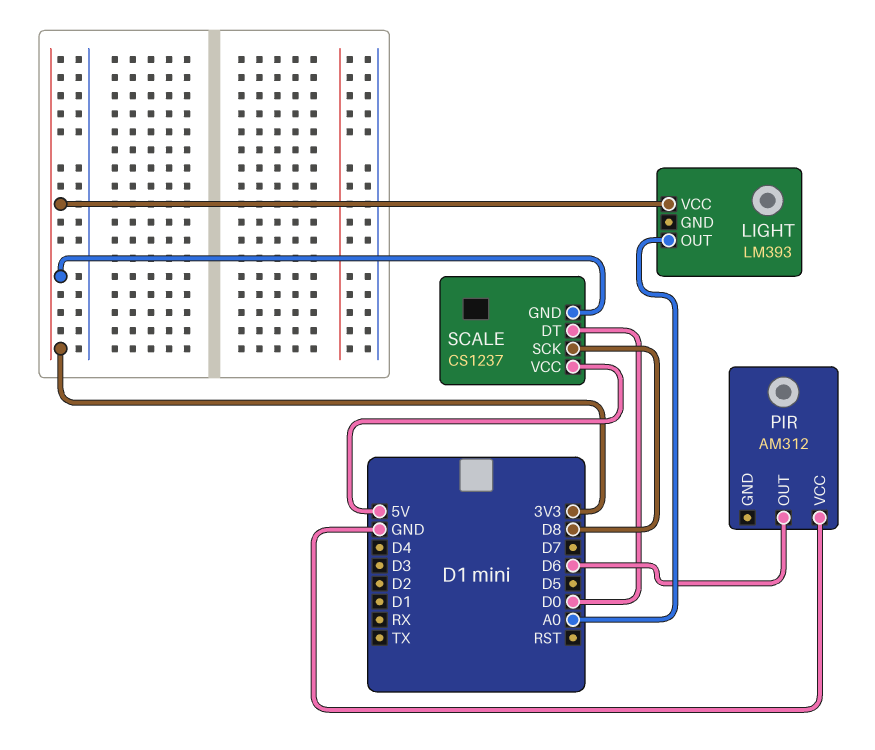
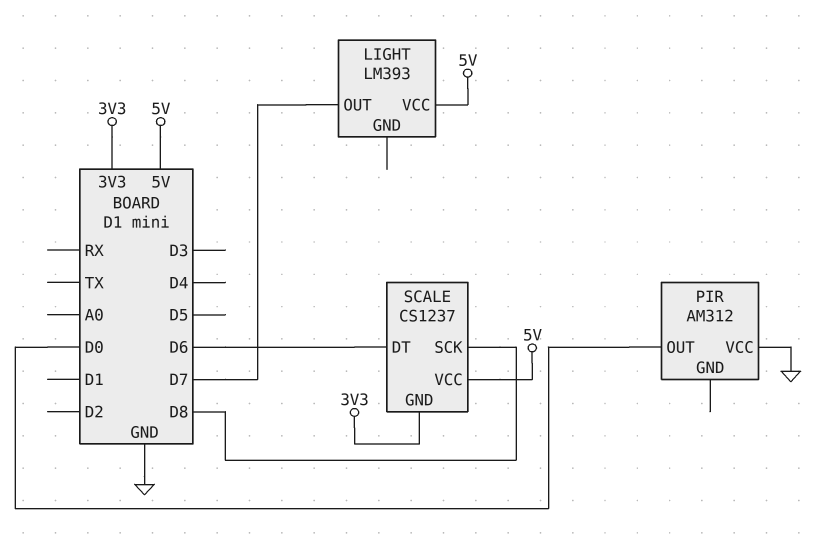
LIGHT pin OUT: A0 -> D7
LIGHT pin VCC: 3V3 -> 5V
PIR pin OUT: D6 -> D0
SCALE pin DT: D0 -> D6

